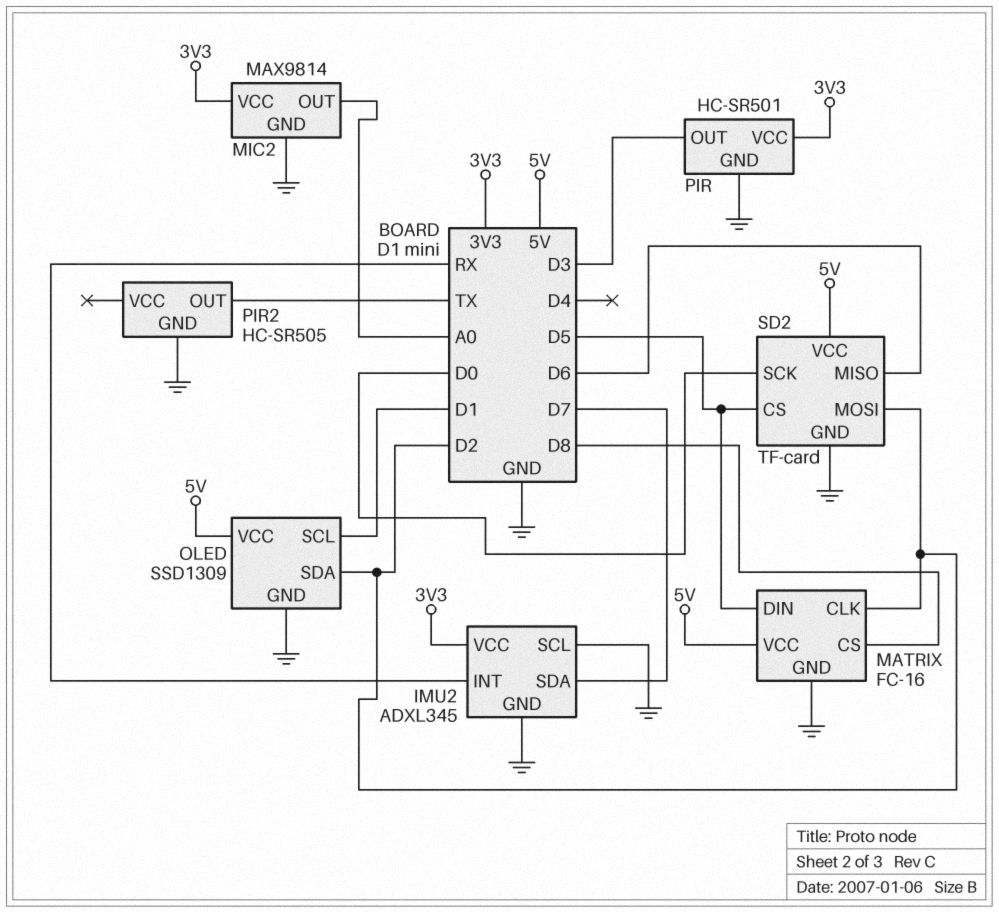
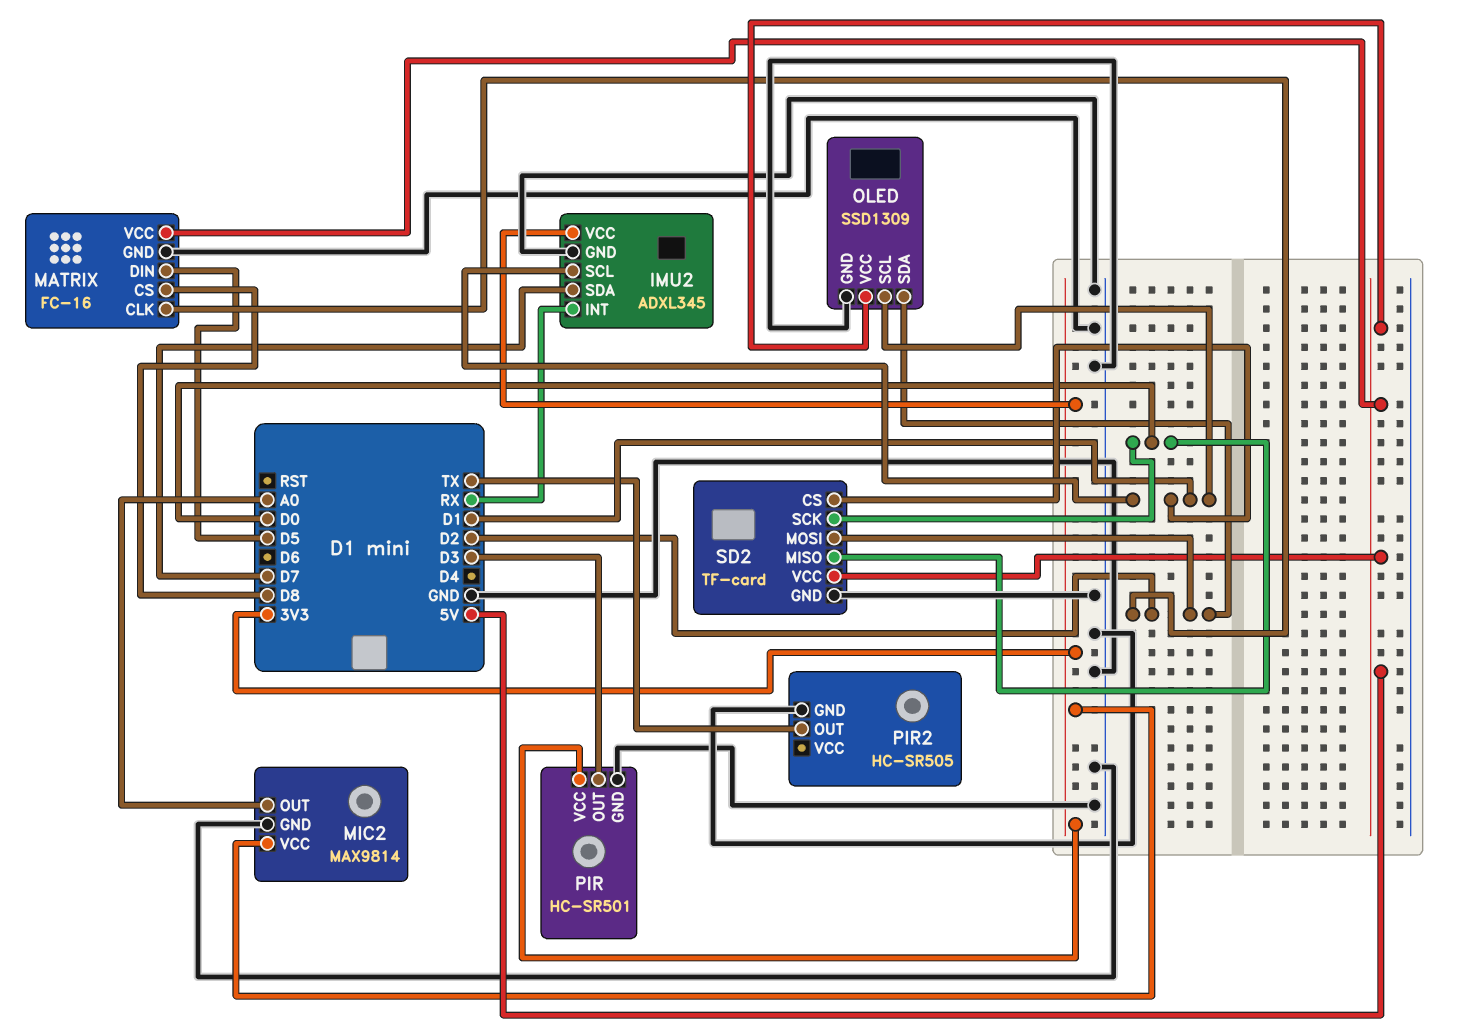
IMU2 pin SCL: GND -> D1
SD2 pin CS: D5 -> D1
SD2 pin MISO: D6 -> D0

